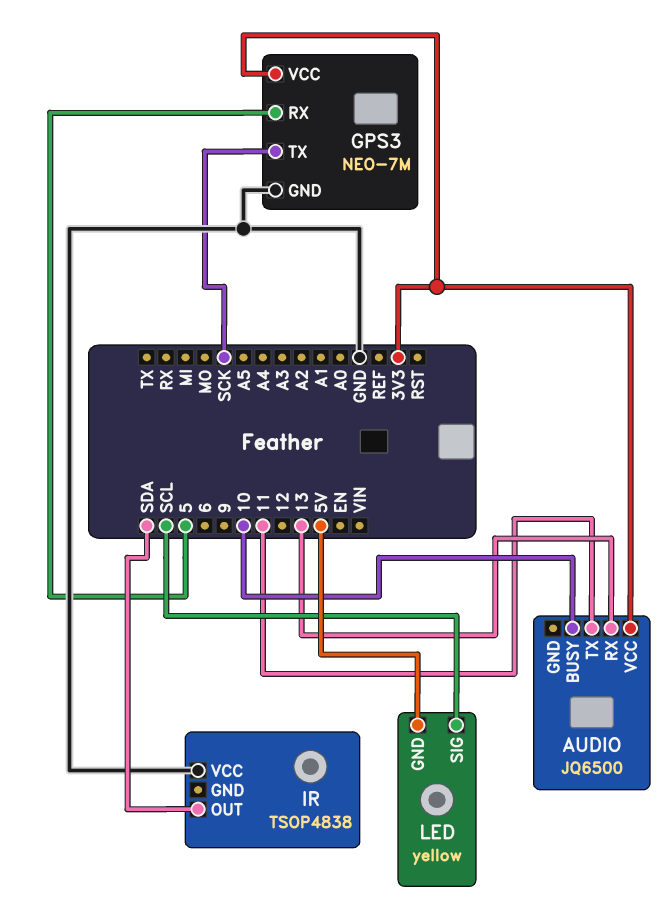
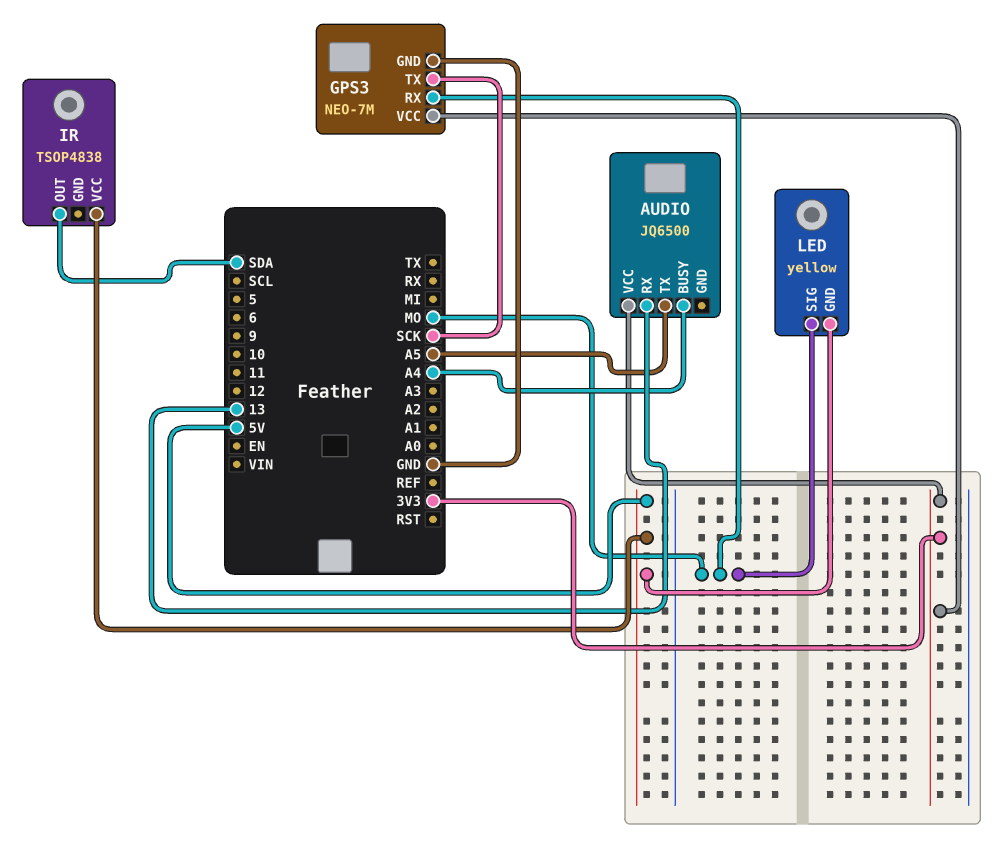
AUDIO pin BUSY: 10 -> A4
AUDIO pin TX: 11 -> A5
GPS3 pin RX: 5 -> MO
IR pin VCC: GND -> 5V
LED pin SIG: SCL -> MO

